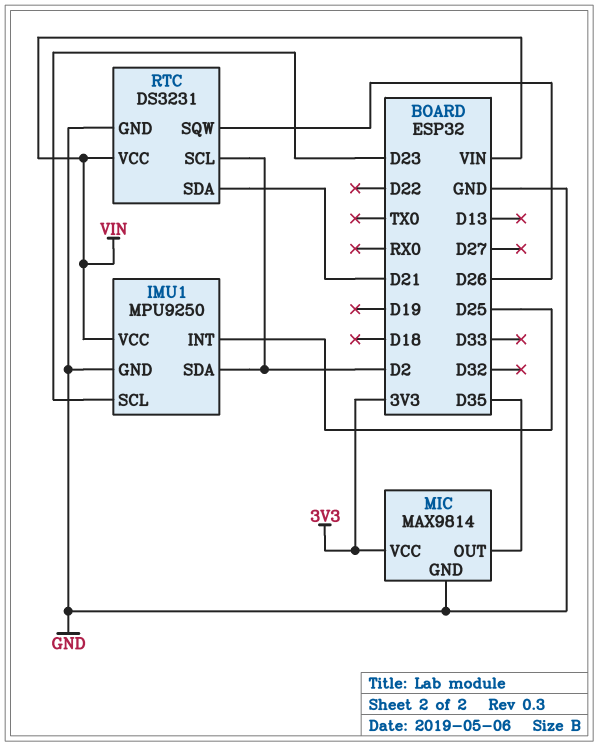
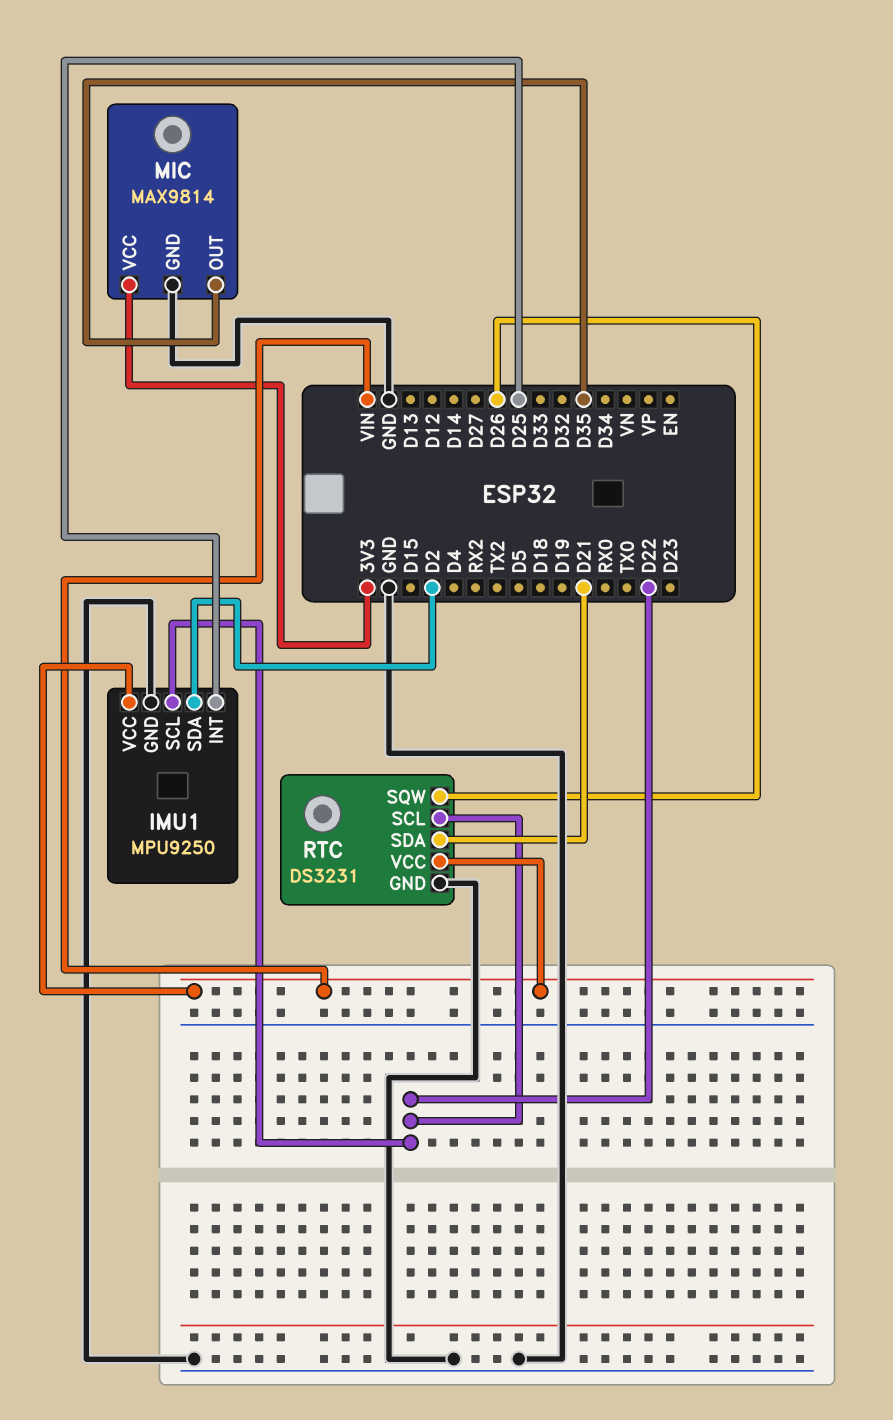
IMU1 pin SCL: D23 -> D22
RTC pin SCL: D2 -> D22

